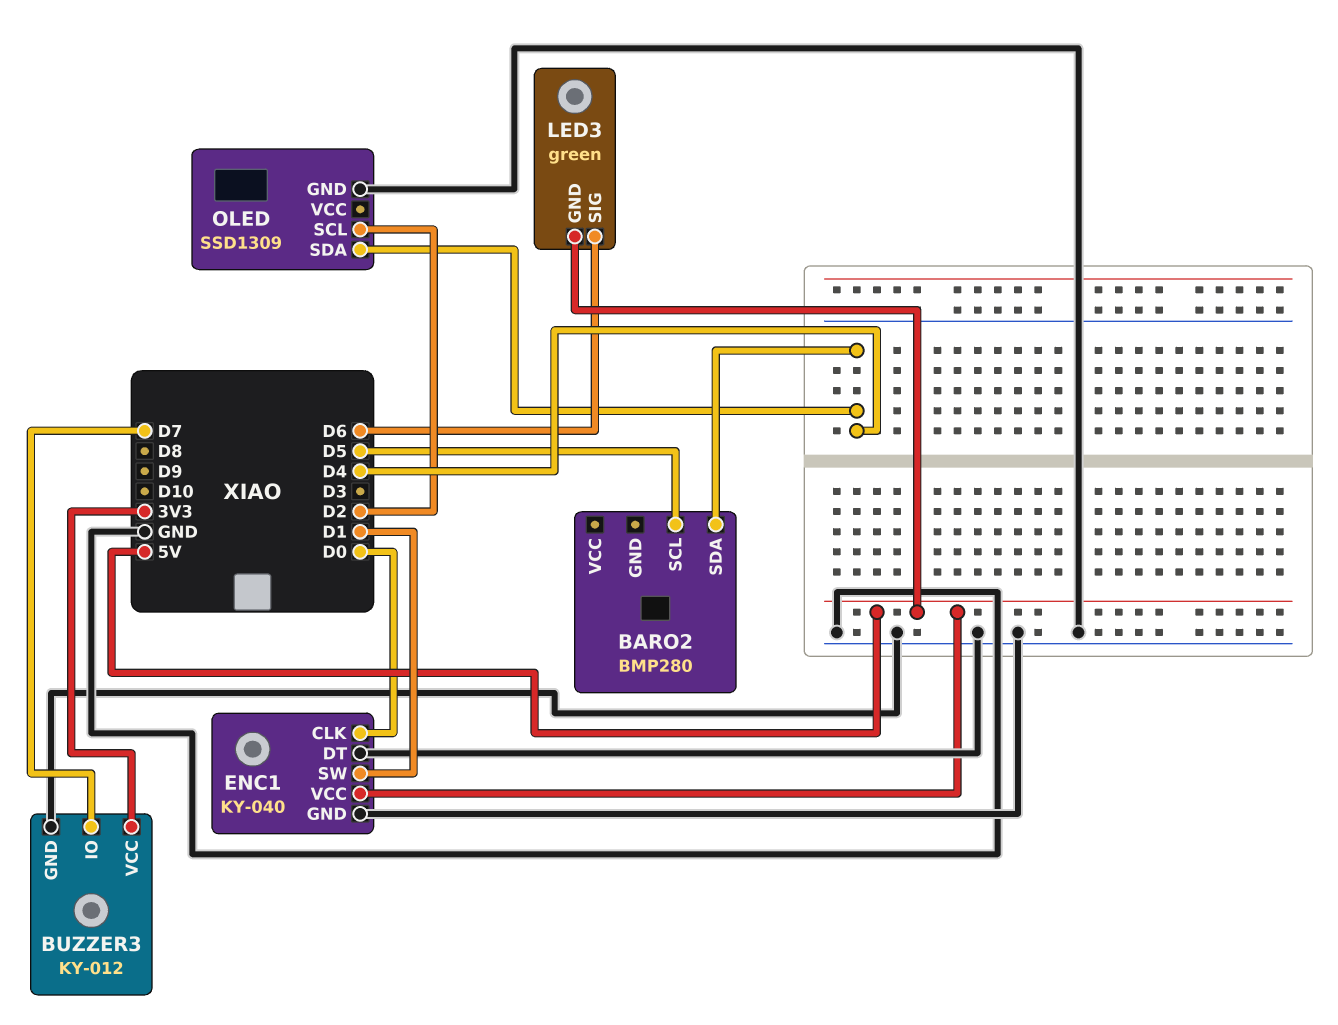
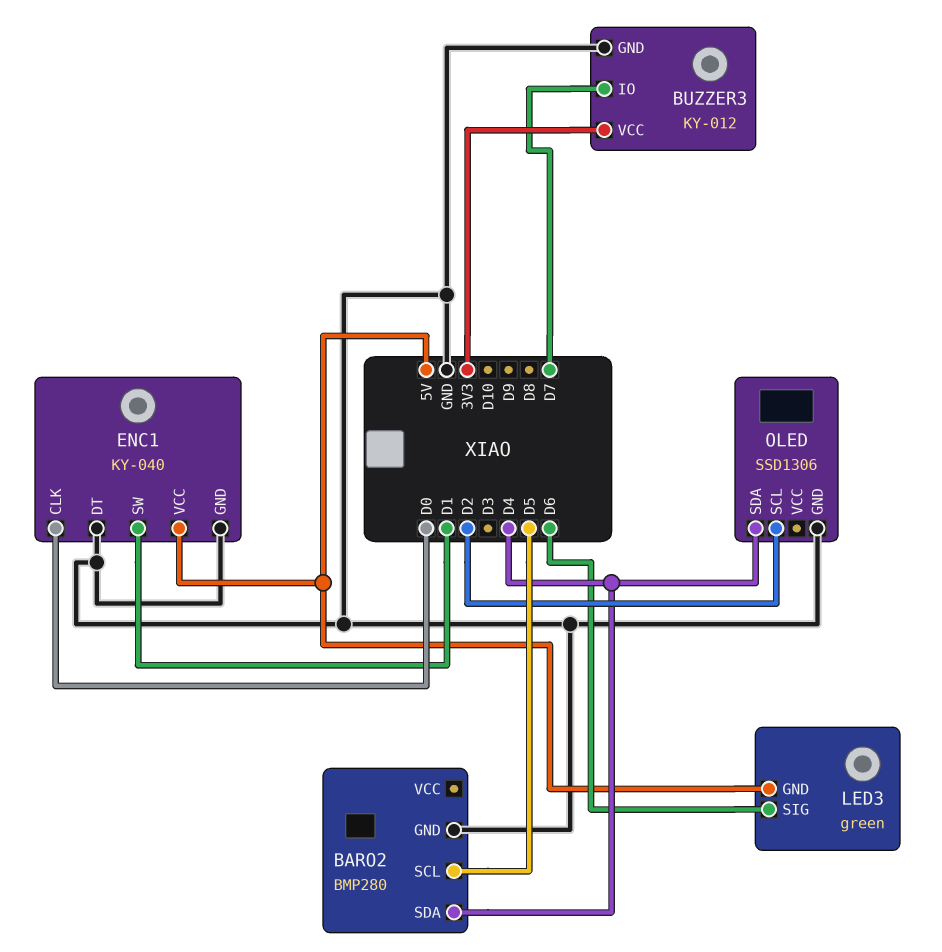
BARO2 pin GND: none -> GND
OLED: SSD1309 -> SSD1306

